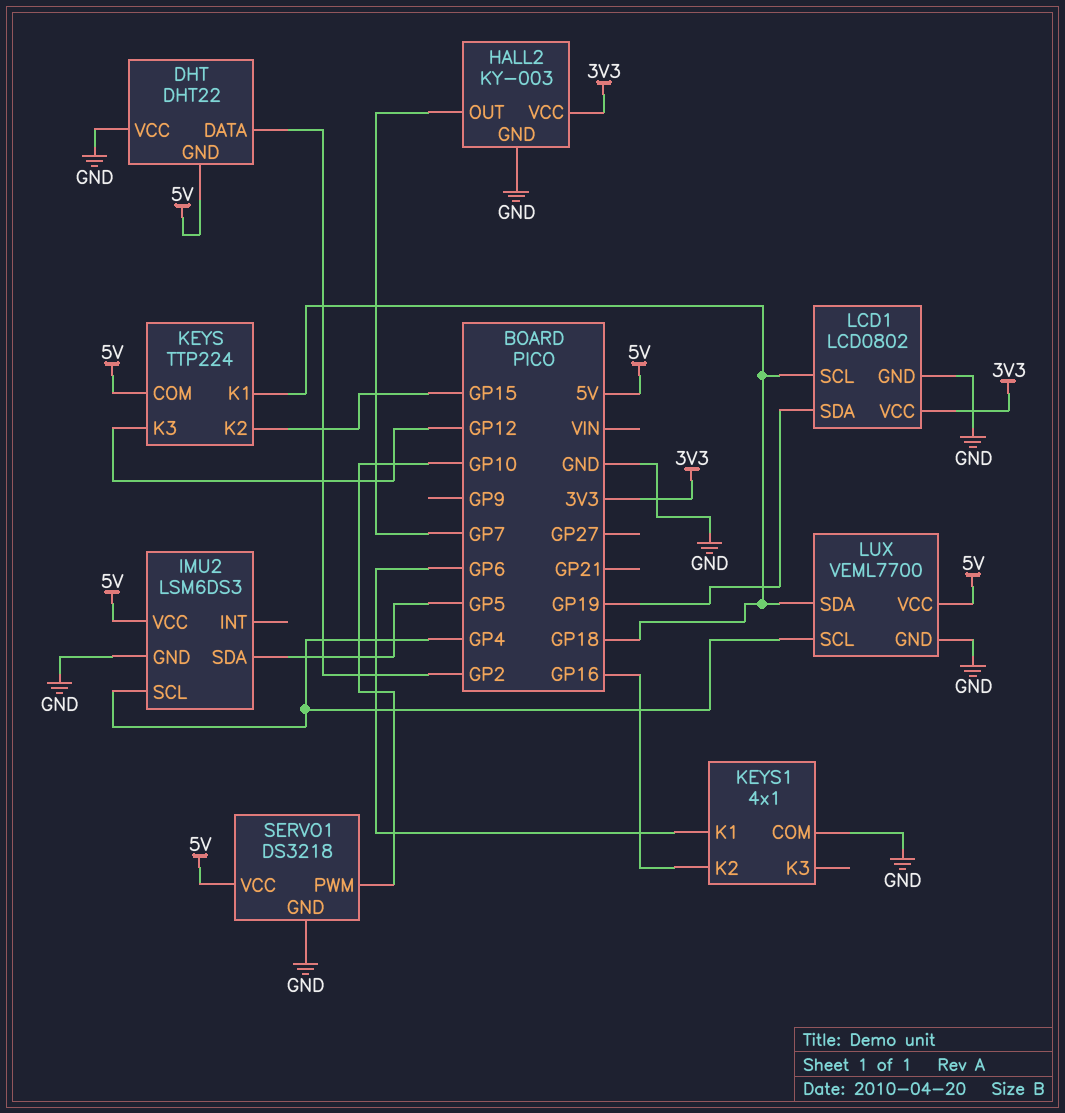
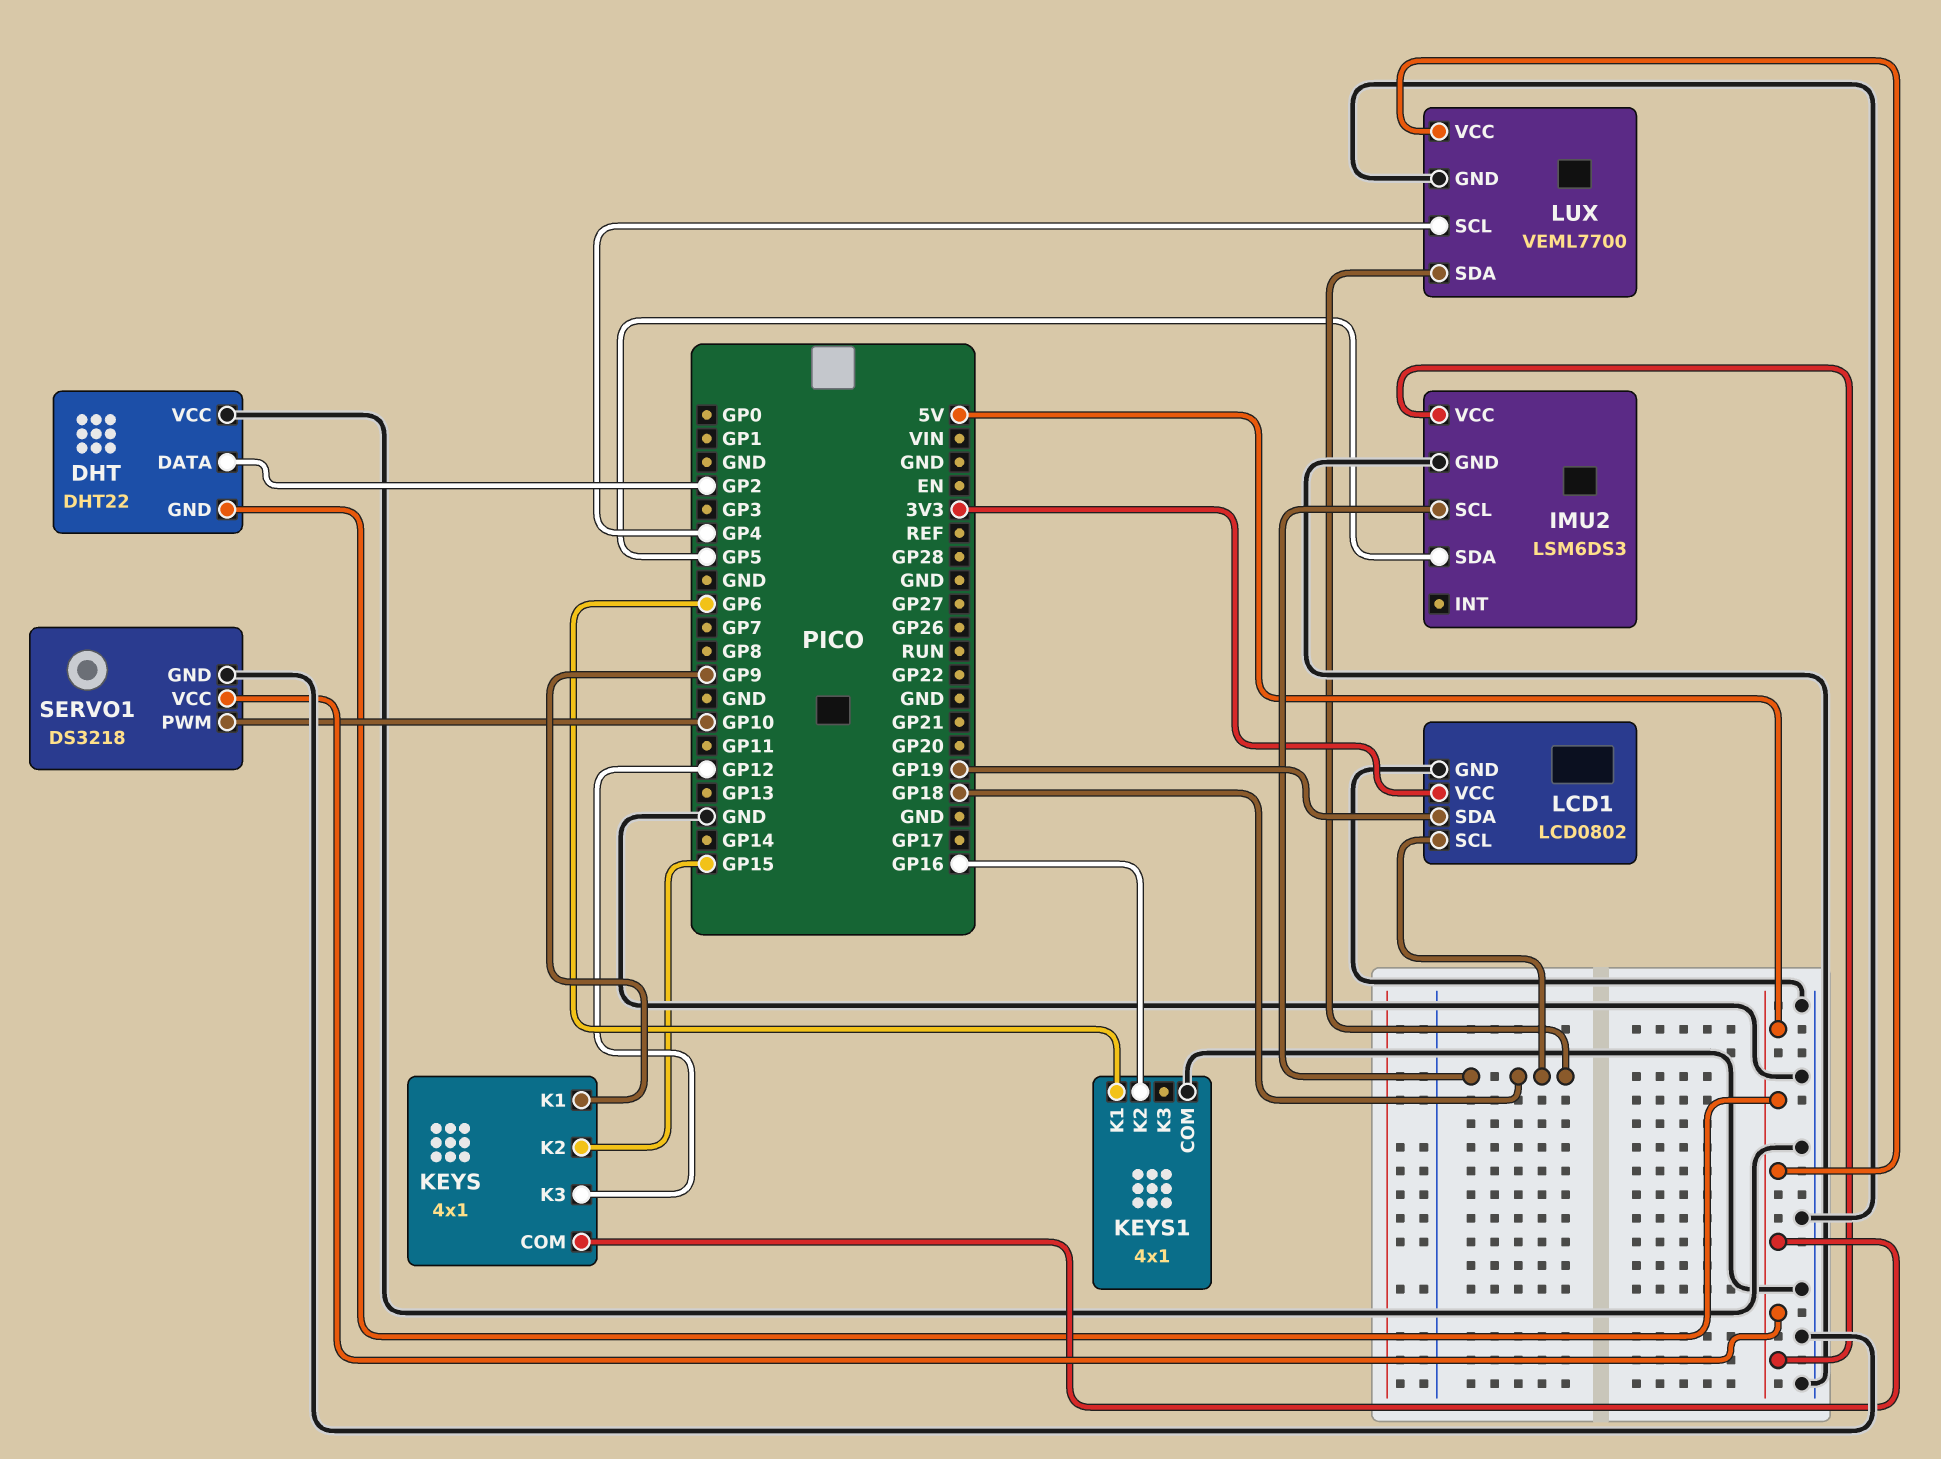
HALL2: KY-003 -> none
HALL2 pin GND: GND -> none
HALL2 pin OUT: GP7 -> none
HALL2 pin VCC: 3V3 -> none
IMU2 pin SCL: GP4 -> GP18
KEYS: TTP224 -> 4x1
KEYS pin K1: GP18 -> GP9

